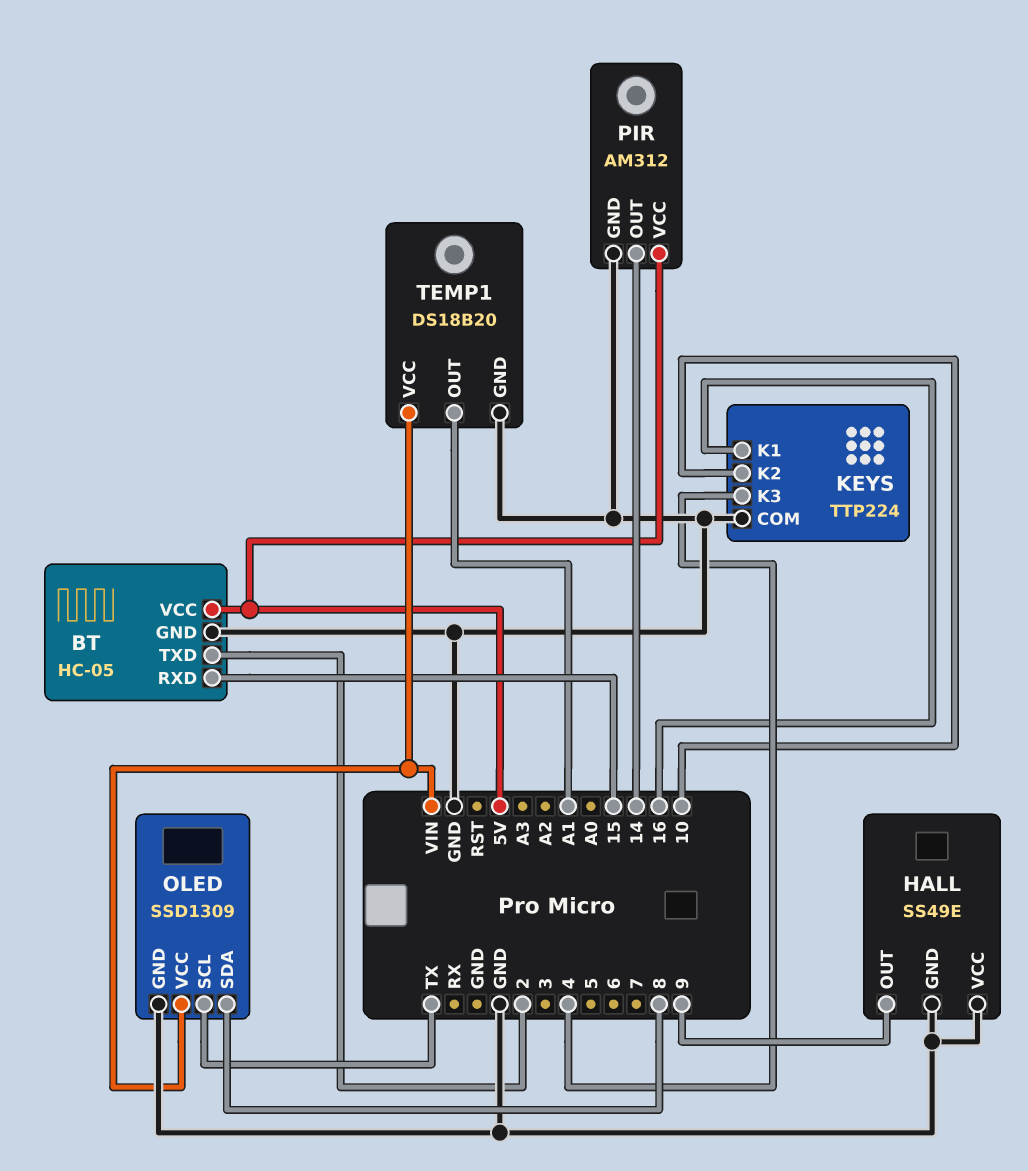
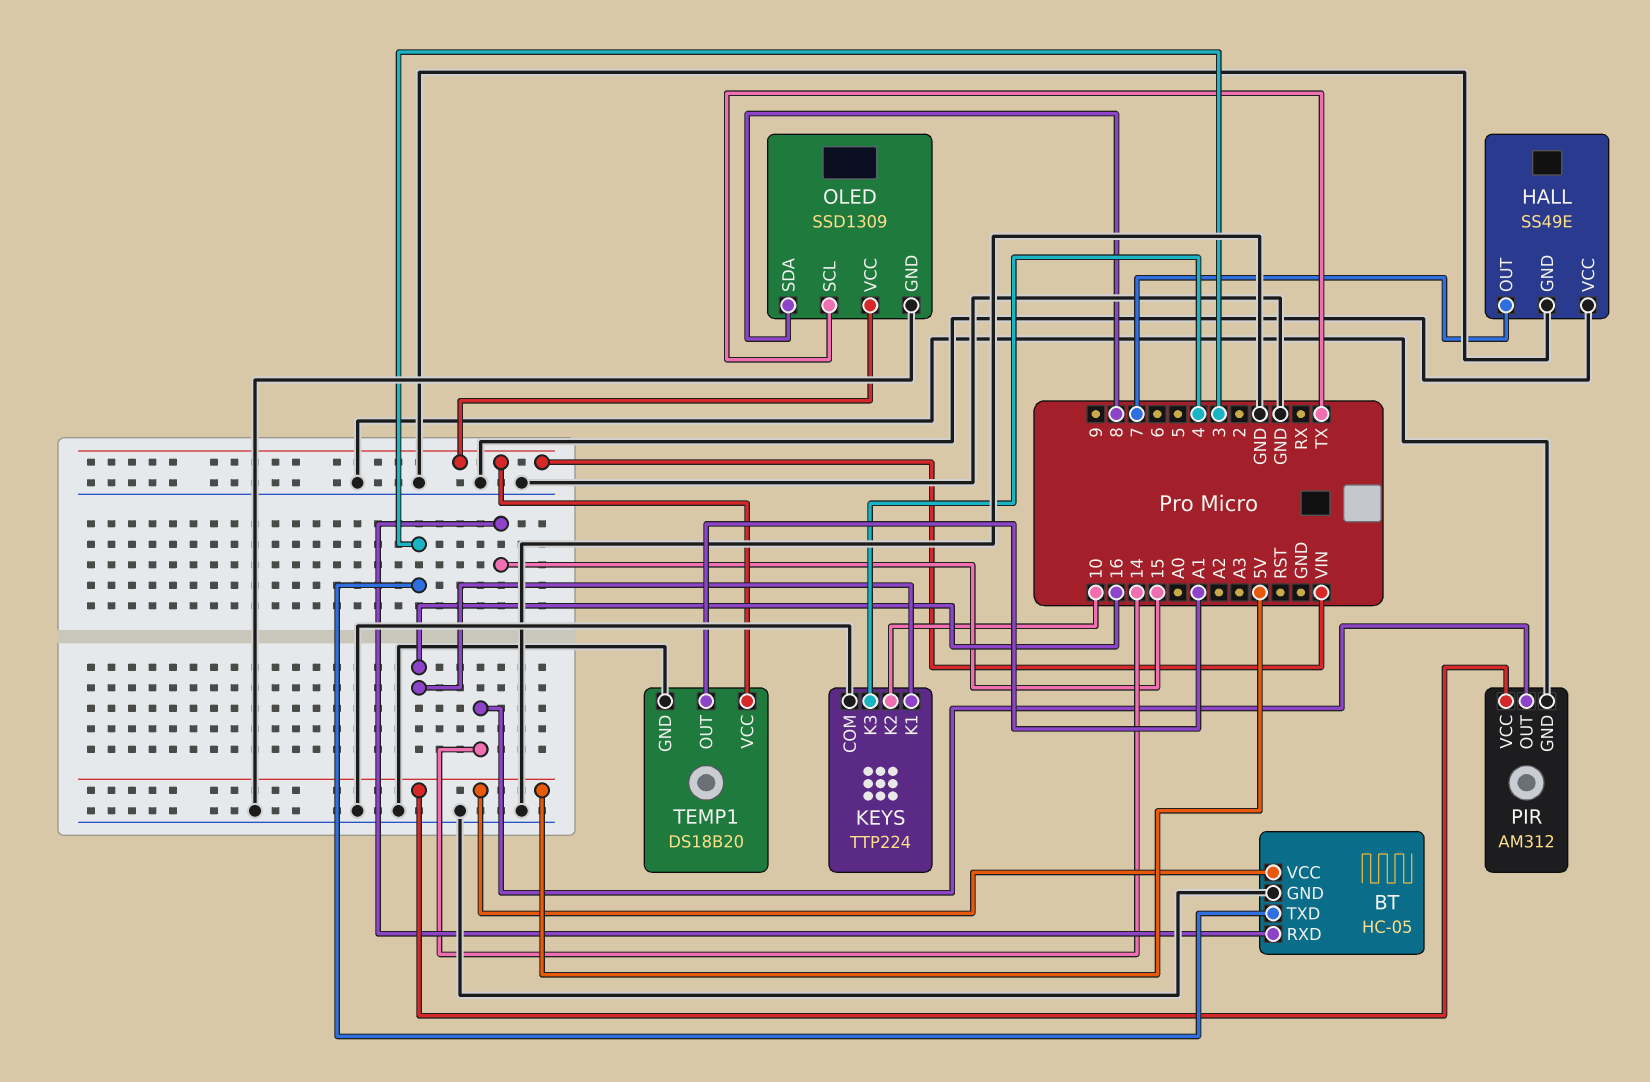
BT pin TXD: 2 -> 3
HALL pin OUT: 9 -> 7

